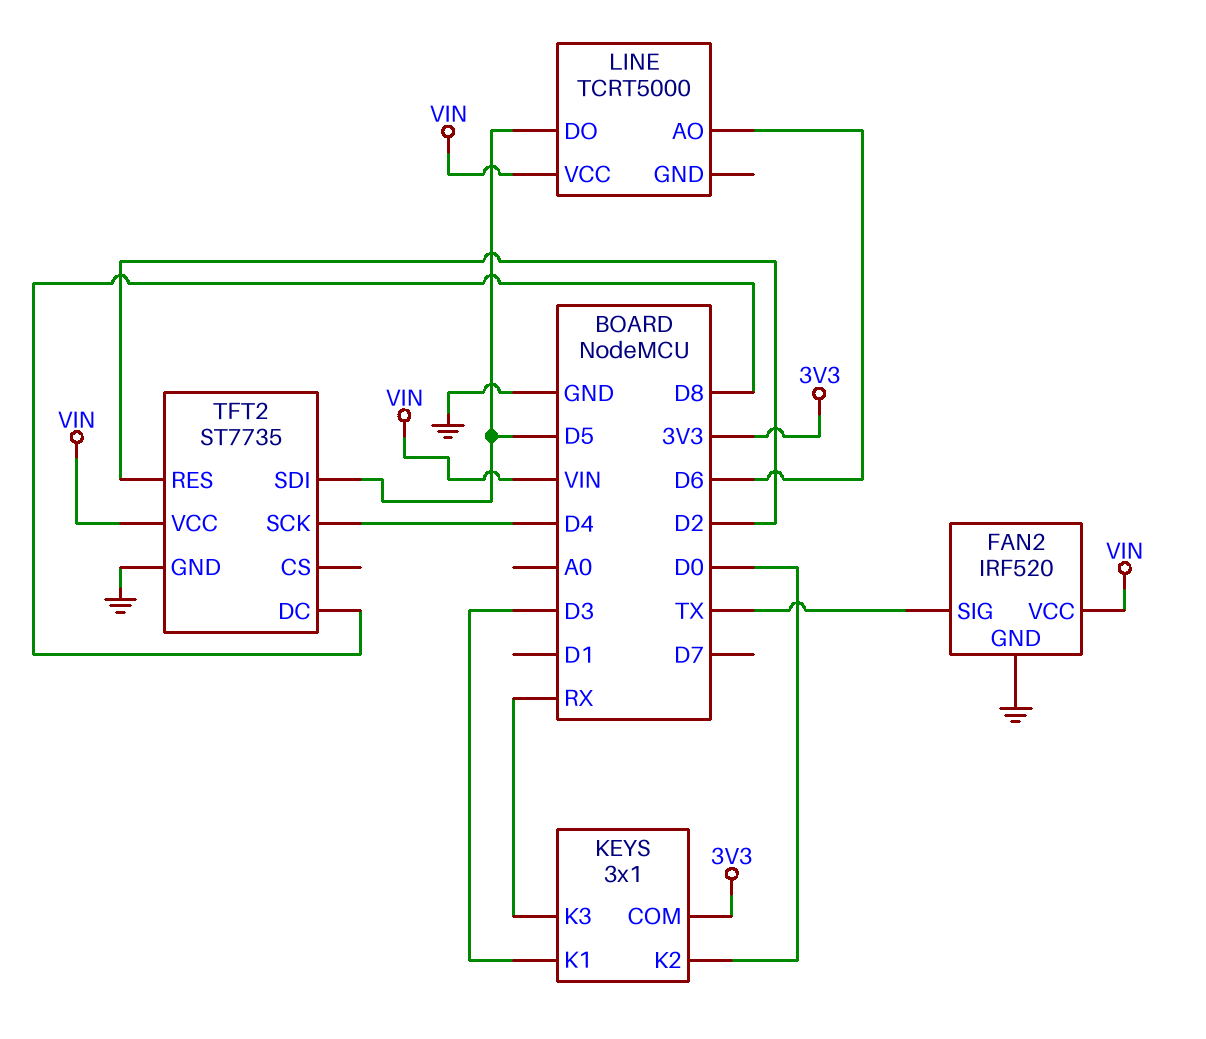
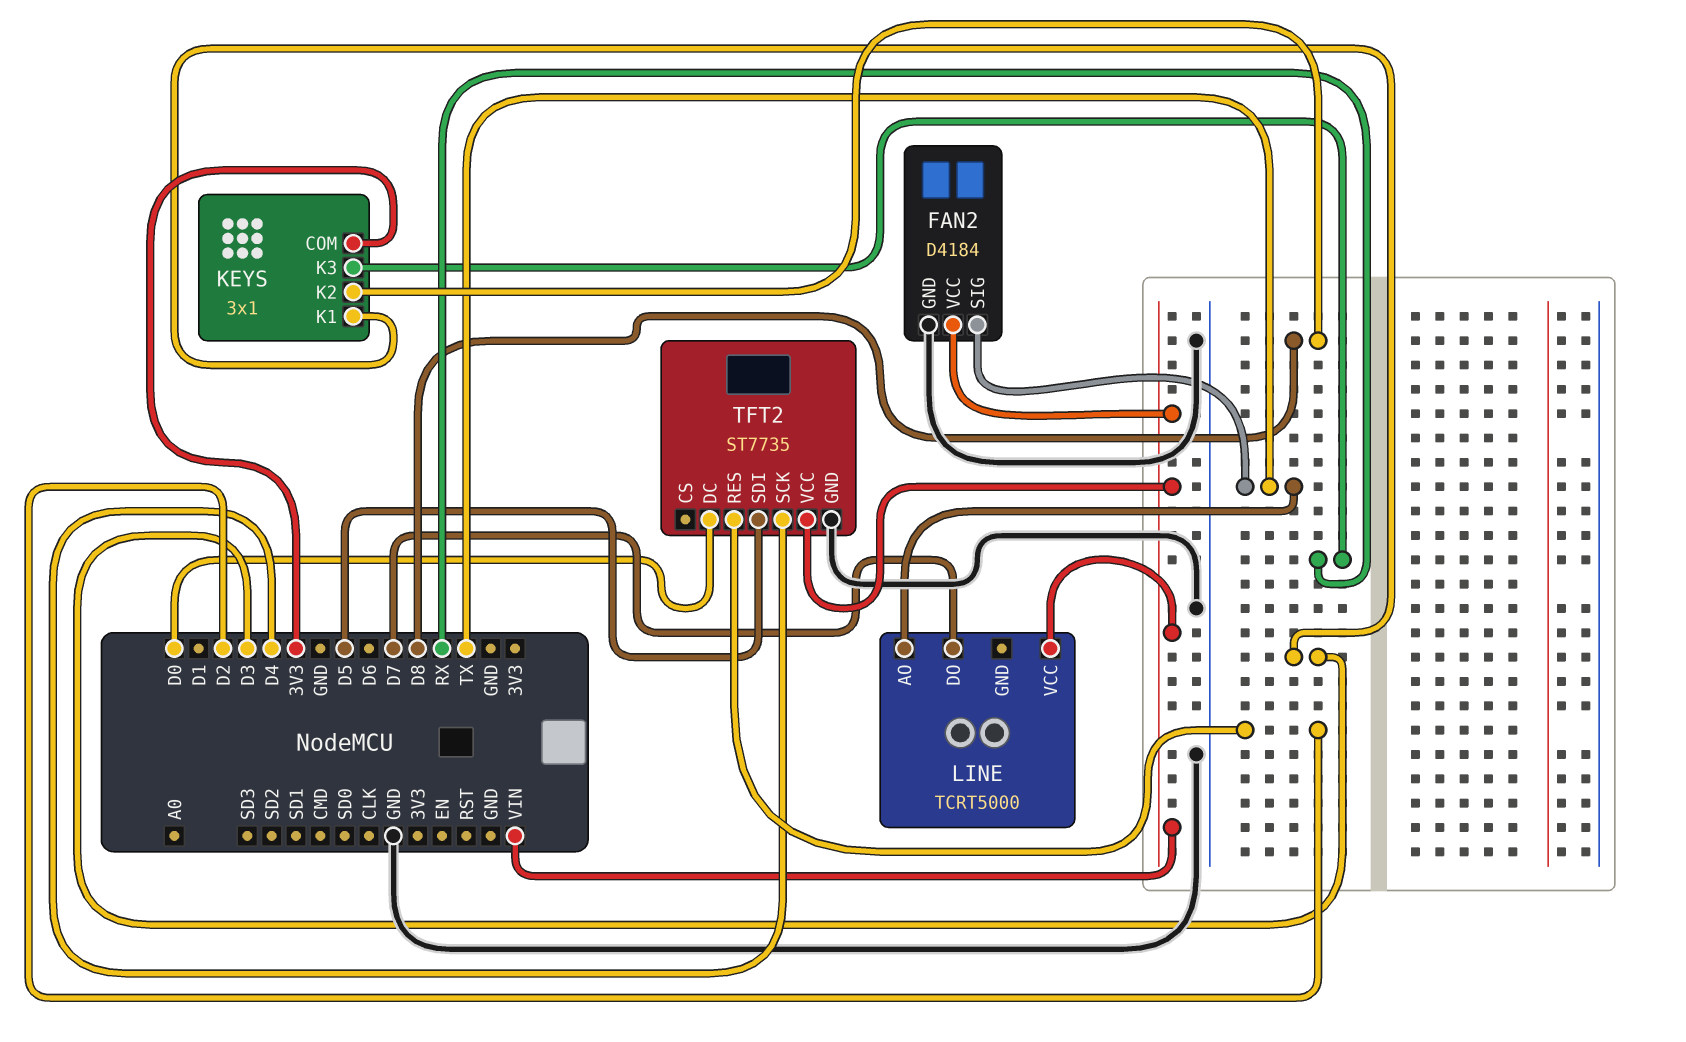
FAN2: IRF520 -> D4184
KEYS pin K2: D0 -> D8
LINE pin AO: D6 -> TX
LINE pin DO: D5 -> D7
TFT2 pin DC: D8 -> D0

